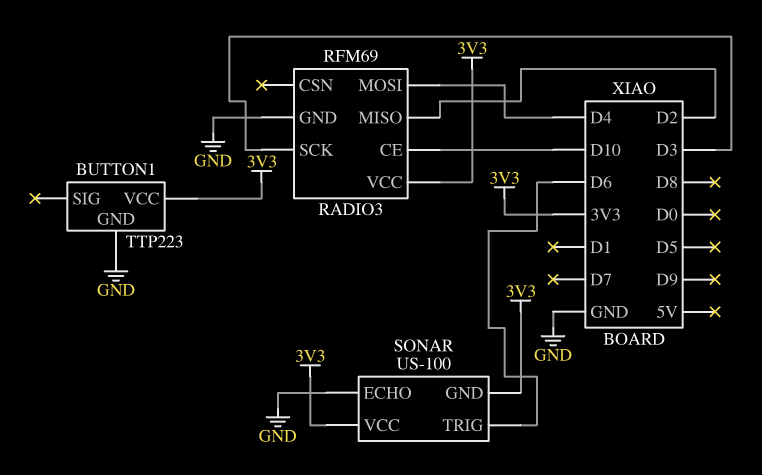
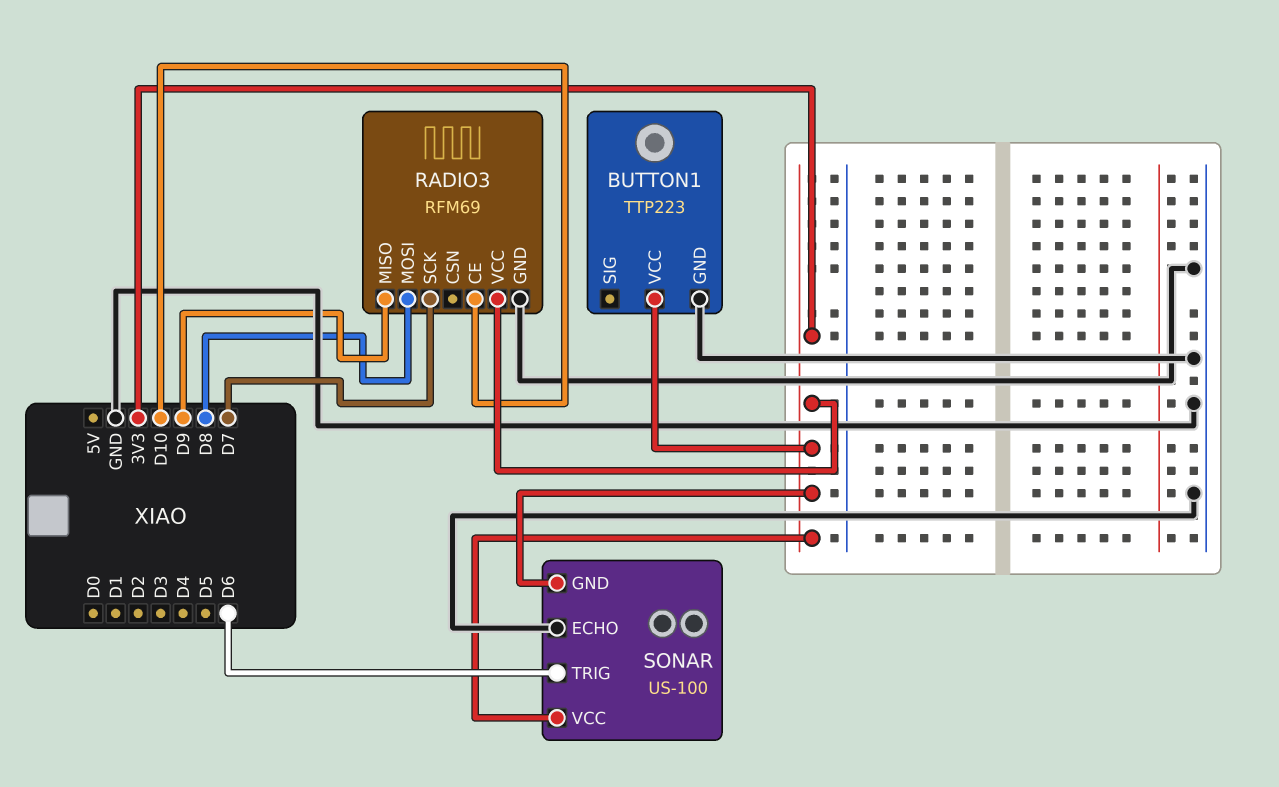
RADIO3 pin MISO: D2 -> D9
RADIO3 pin MOSI: D4 -> D8
RADIO3 pin SCK: D3 -> D7

